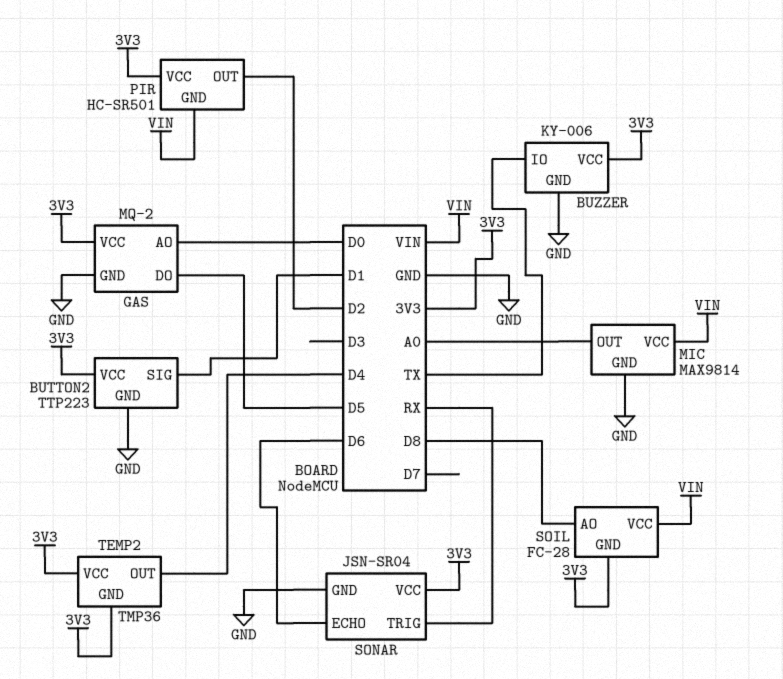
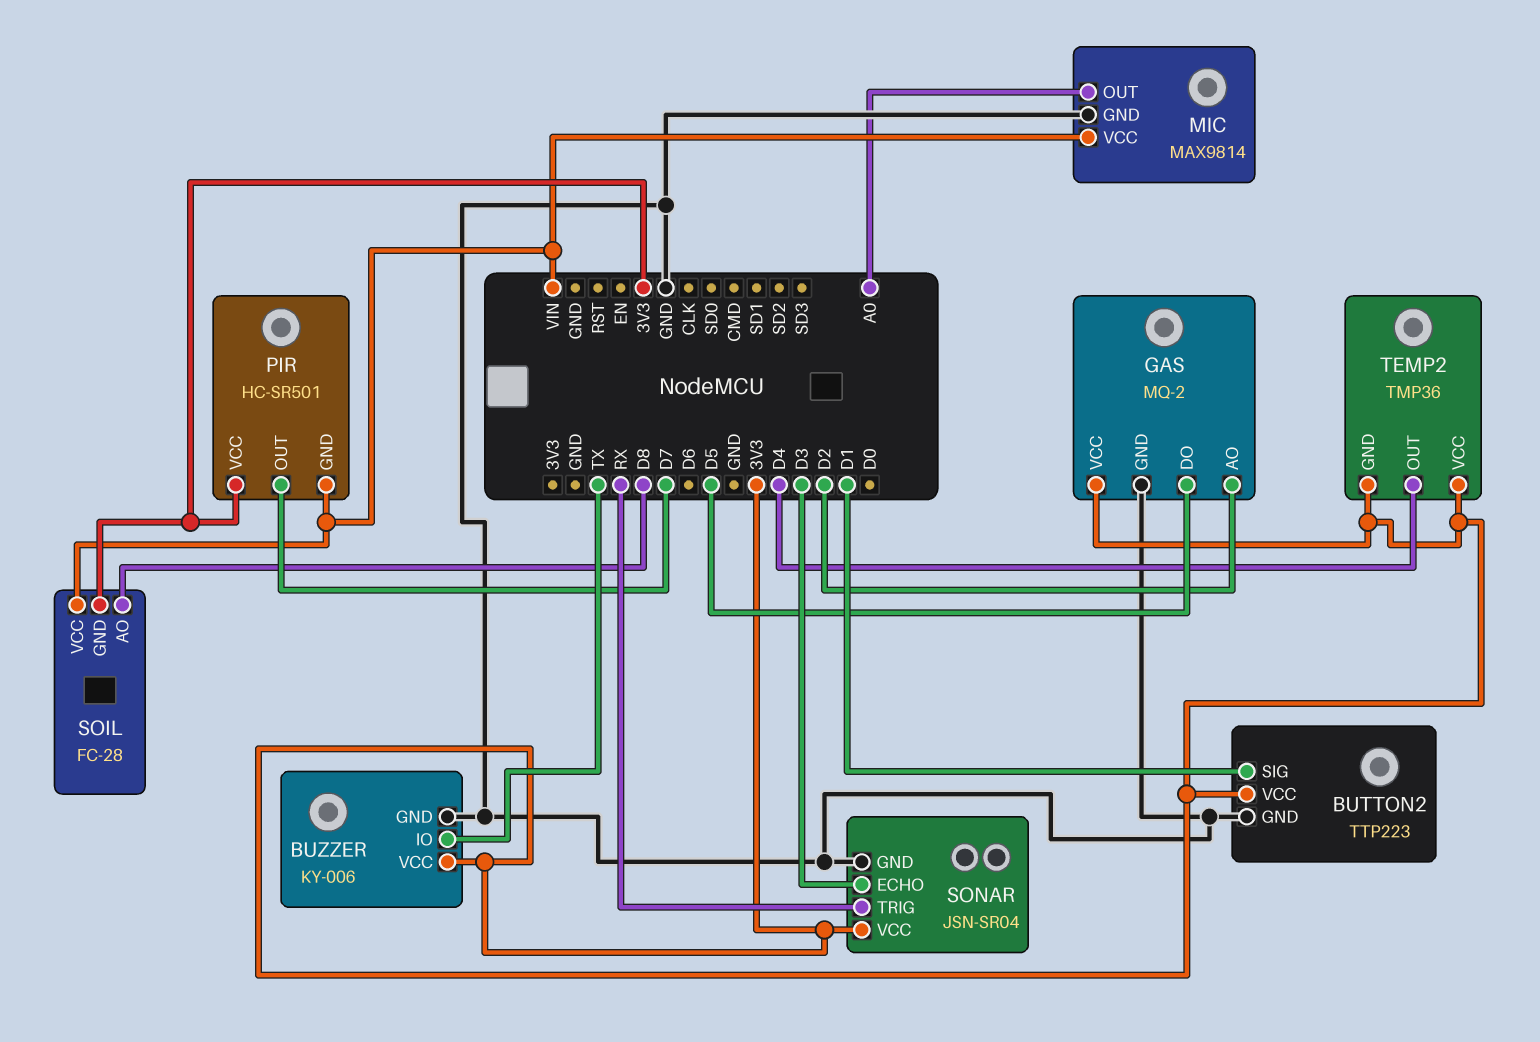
GAS pin AO: D0 -> D2
PIR pin OUT: D2 -> D7
SONAR pin ECHO: D6 -> D3

